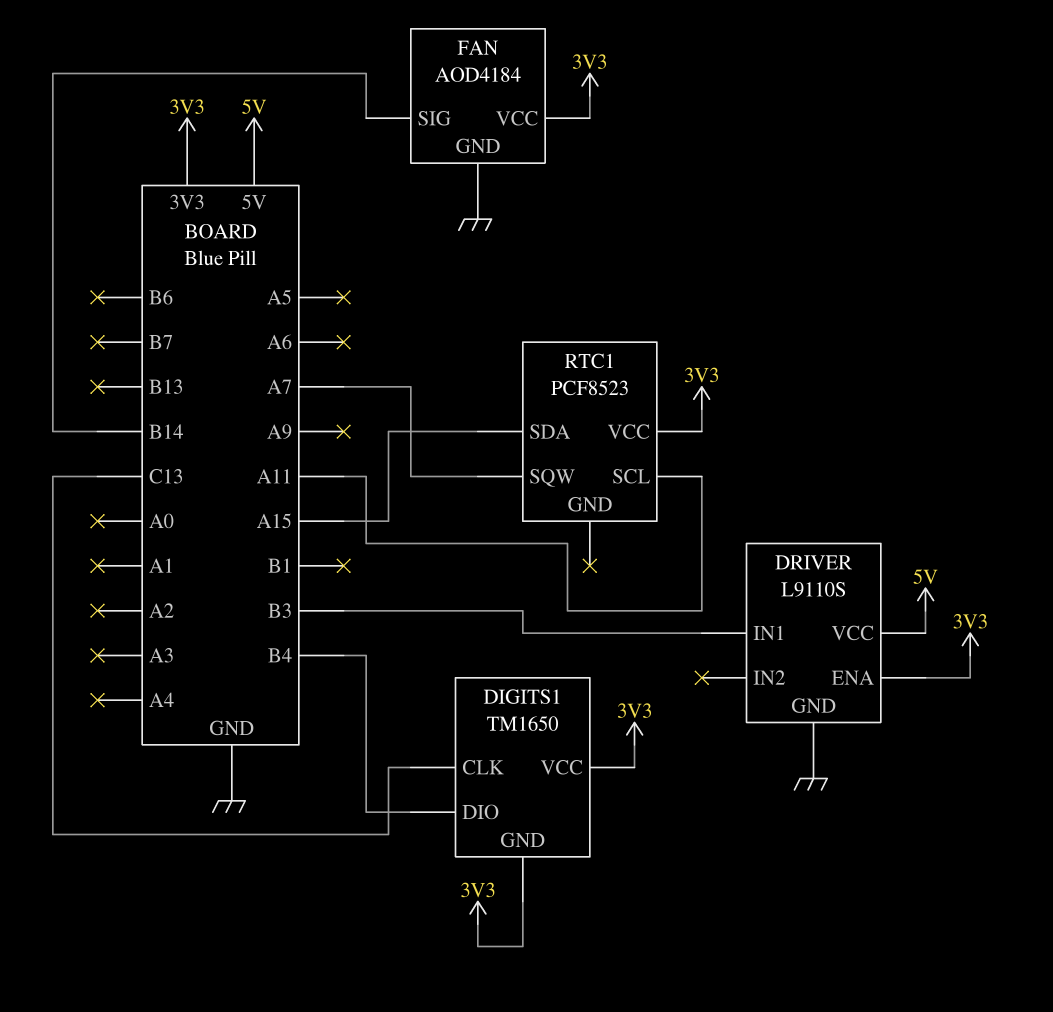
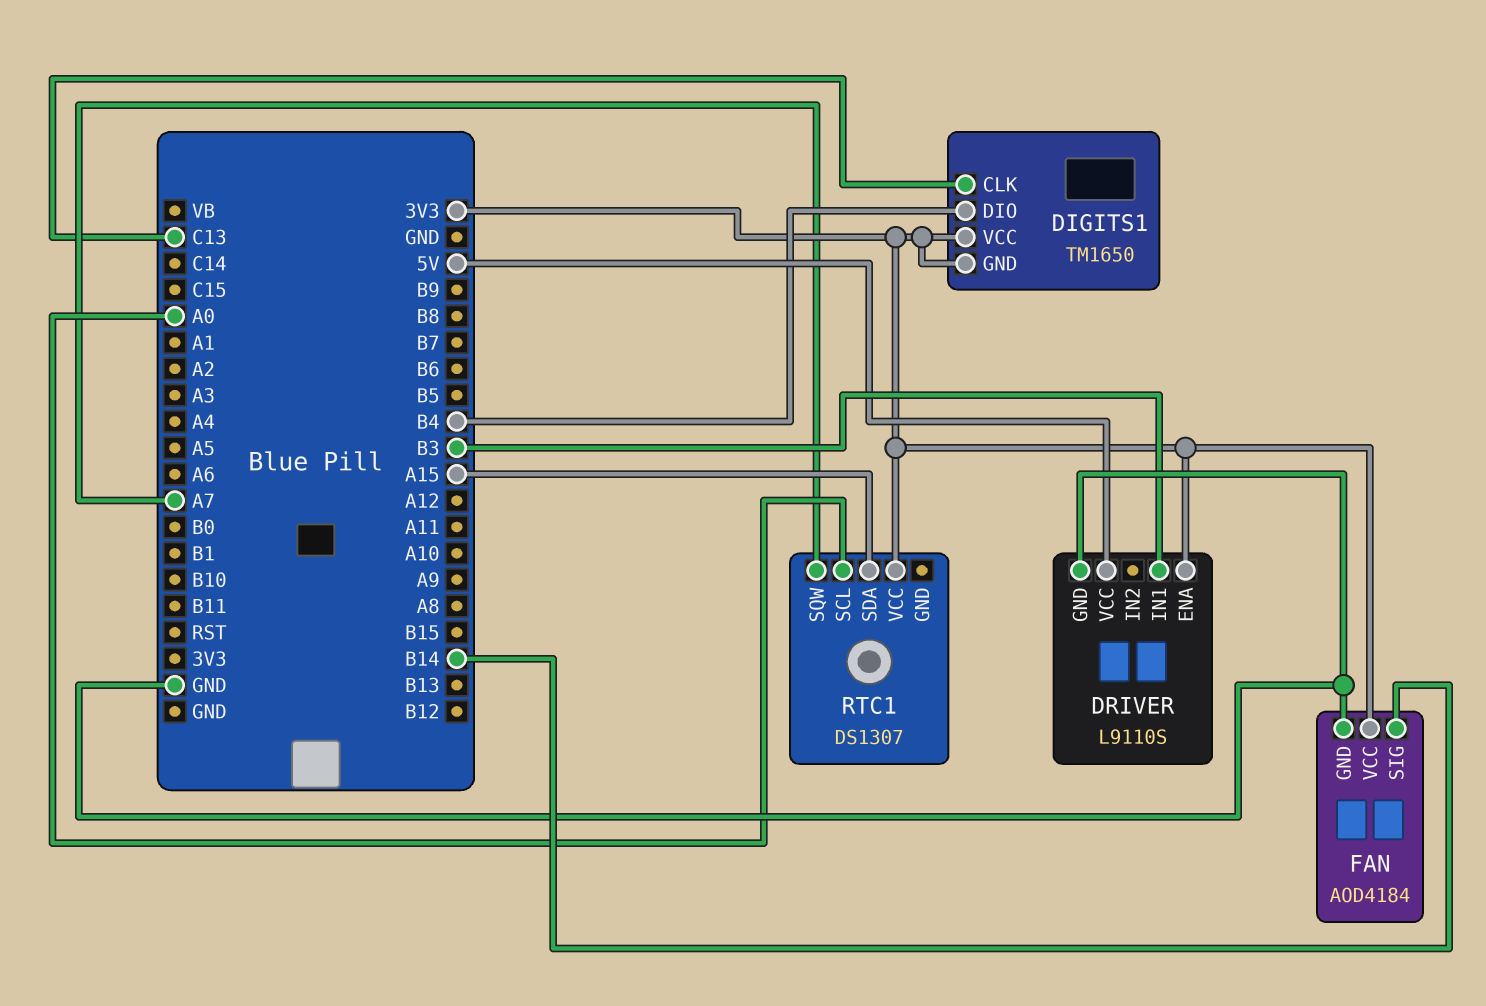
RTC1: PCF8523 -> DS1307
RTC1 pin SCL: A11 -> A0

